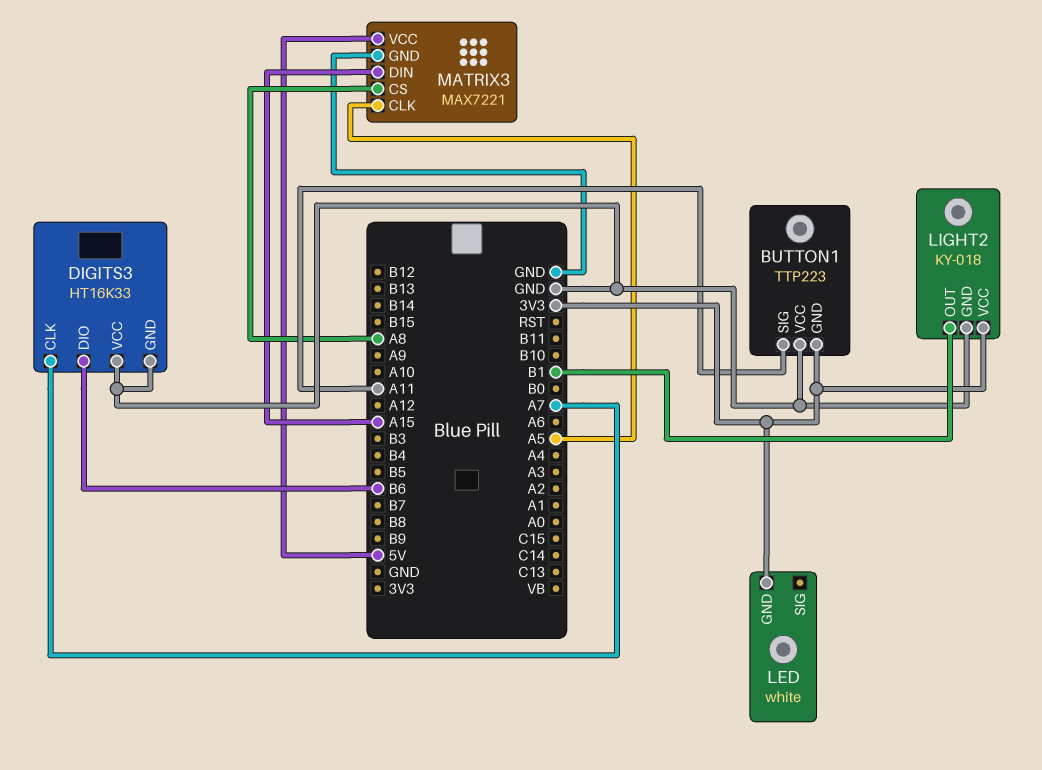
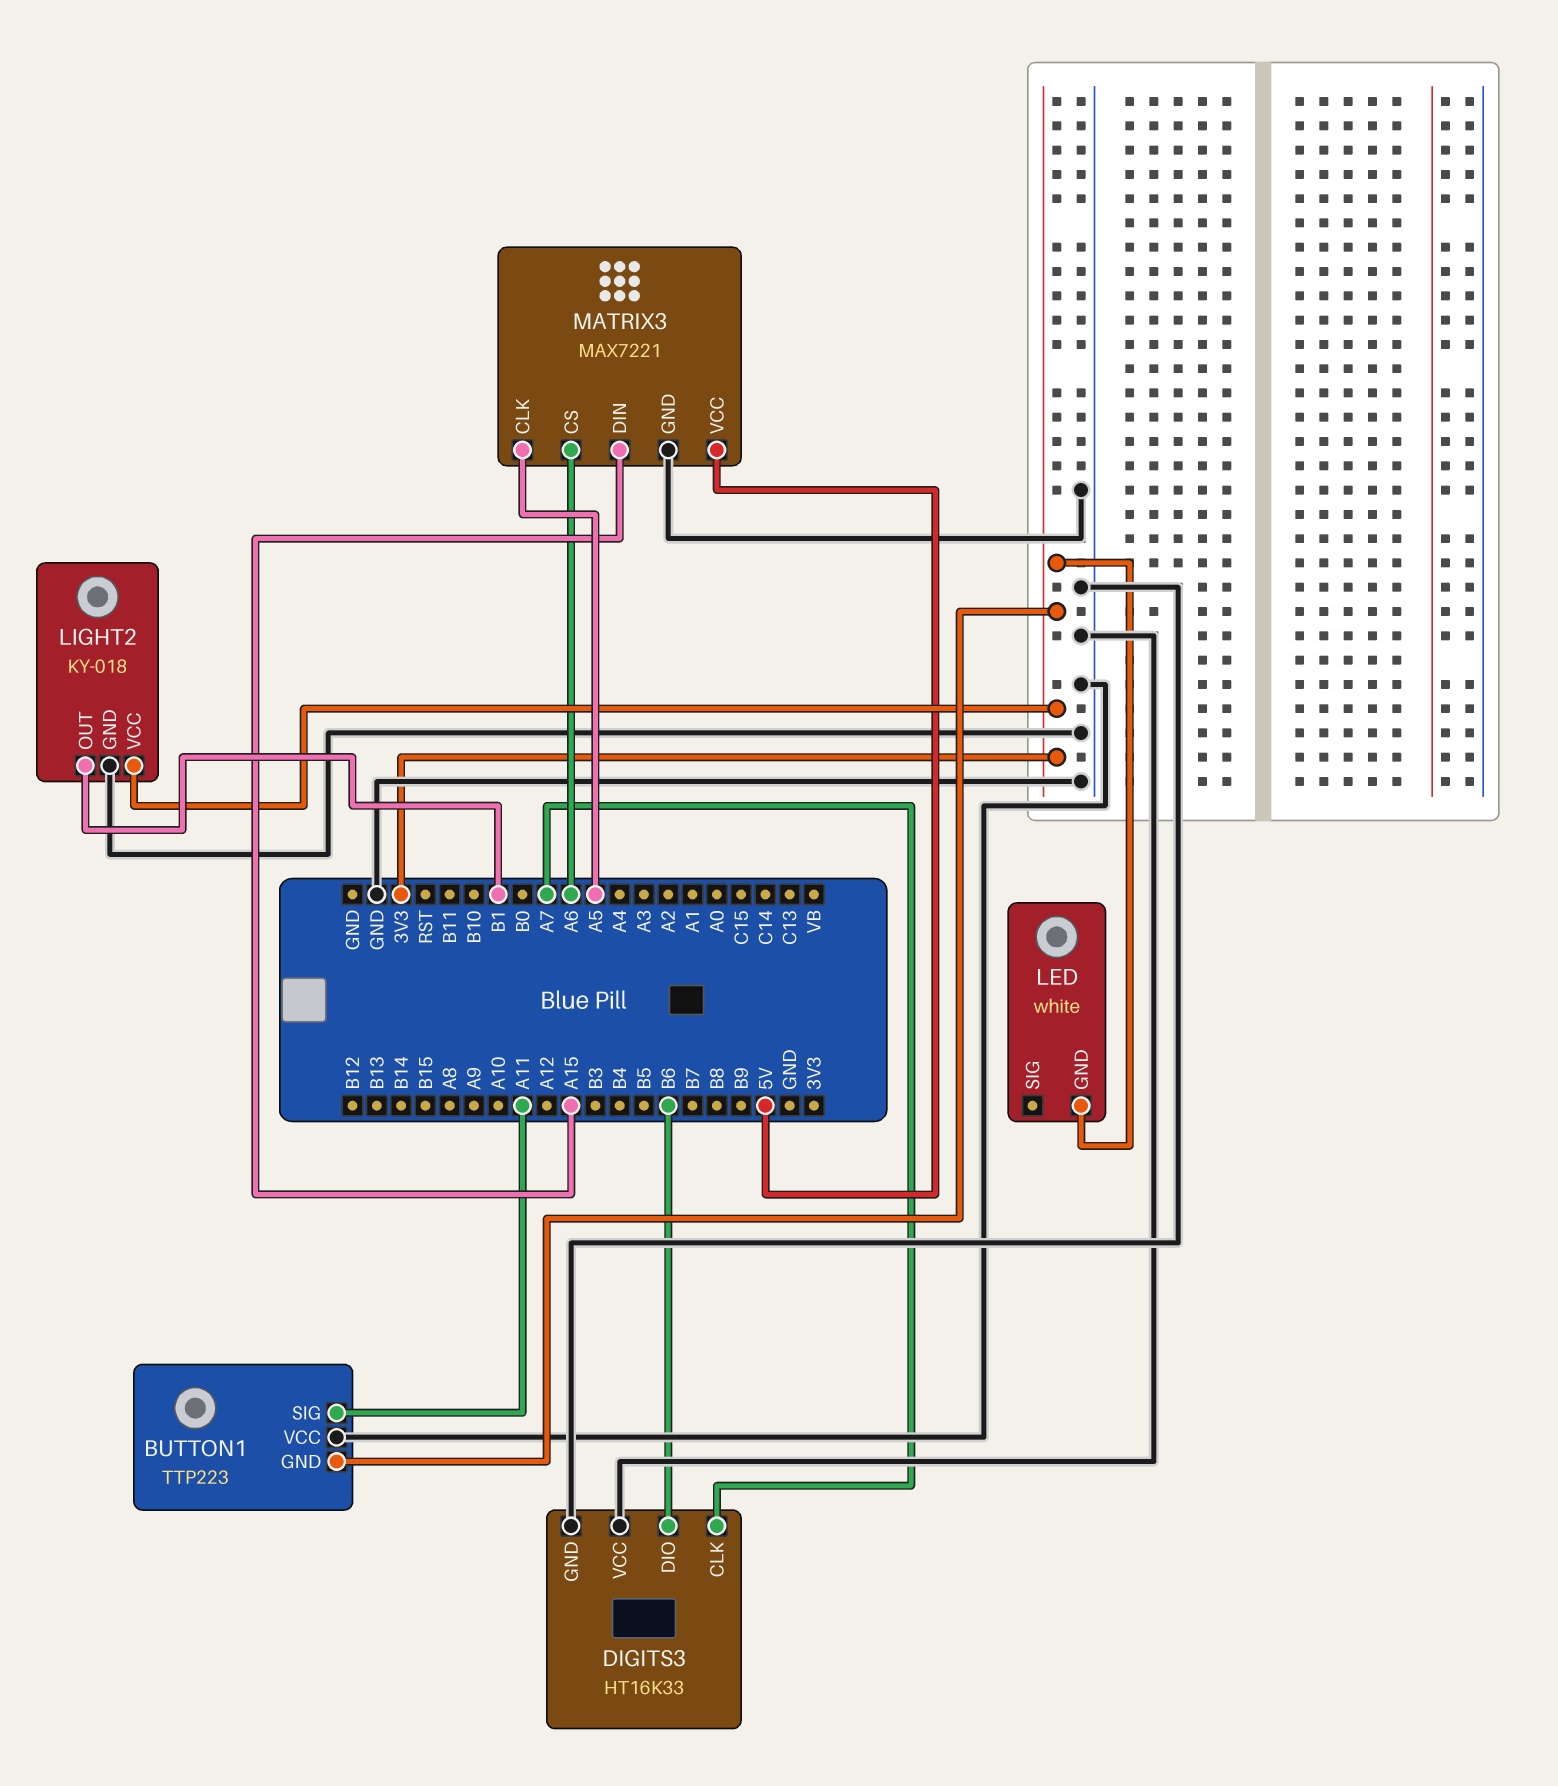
MATRIX3 pin CS: A8 -> A6

